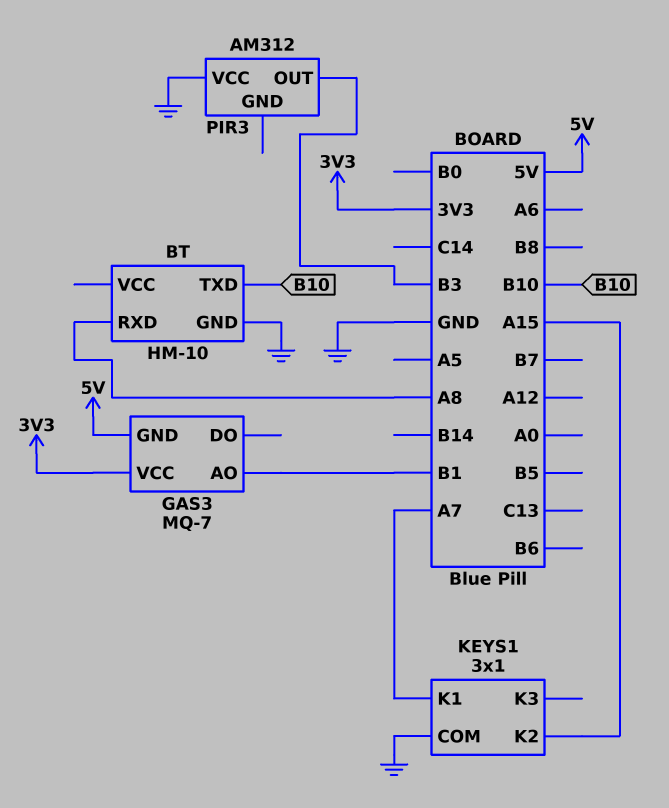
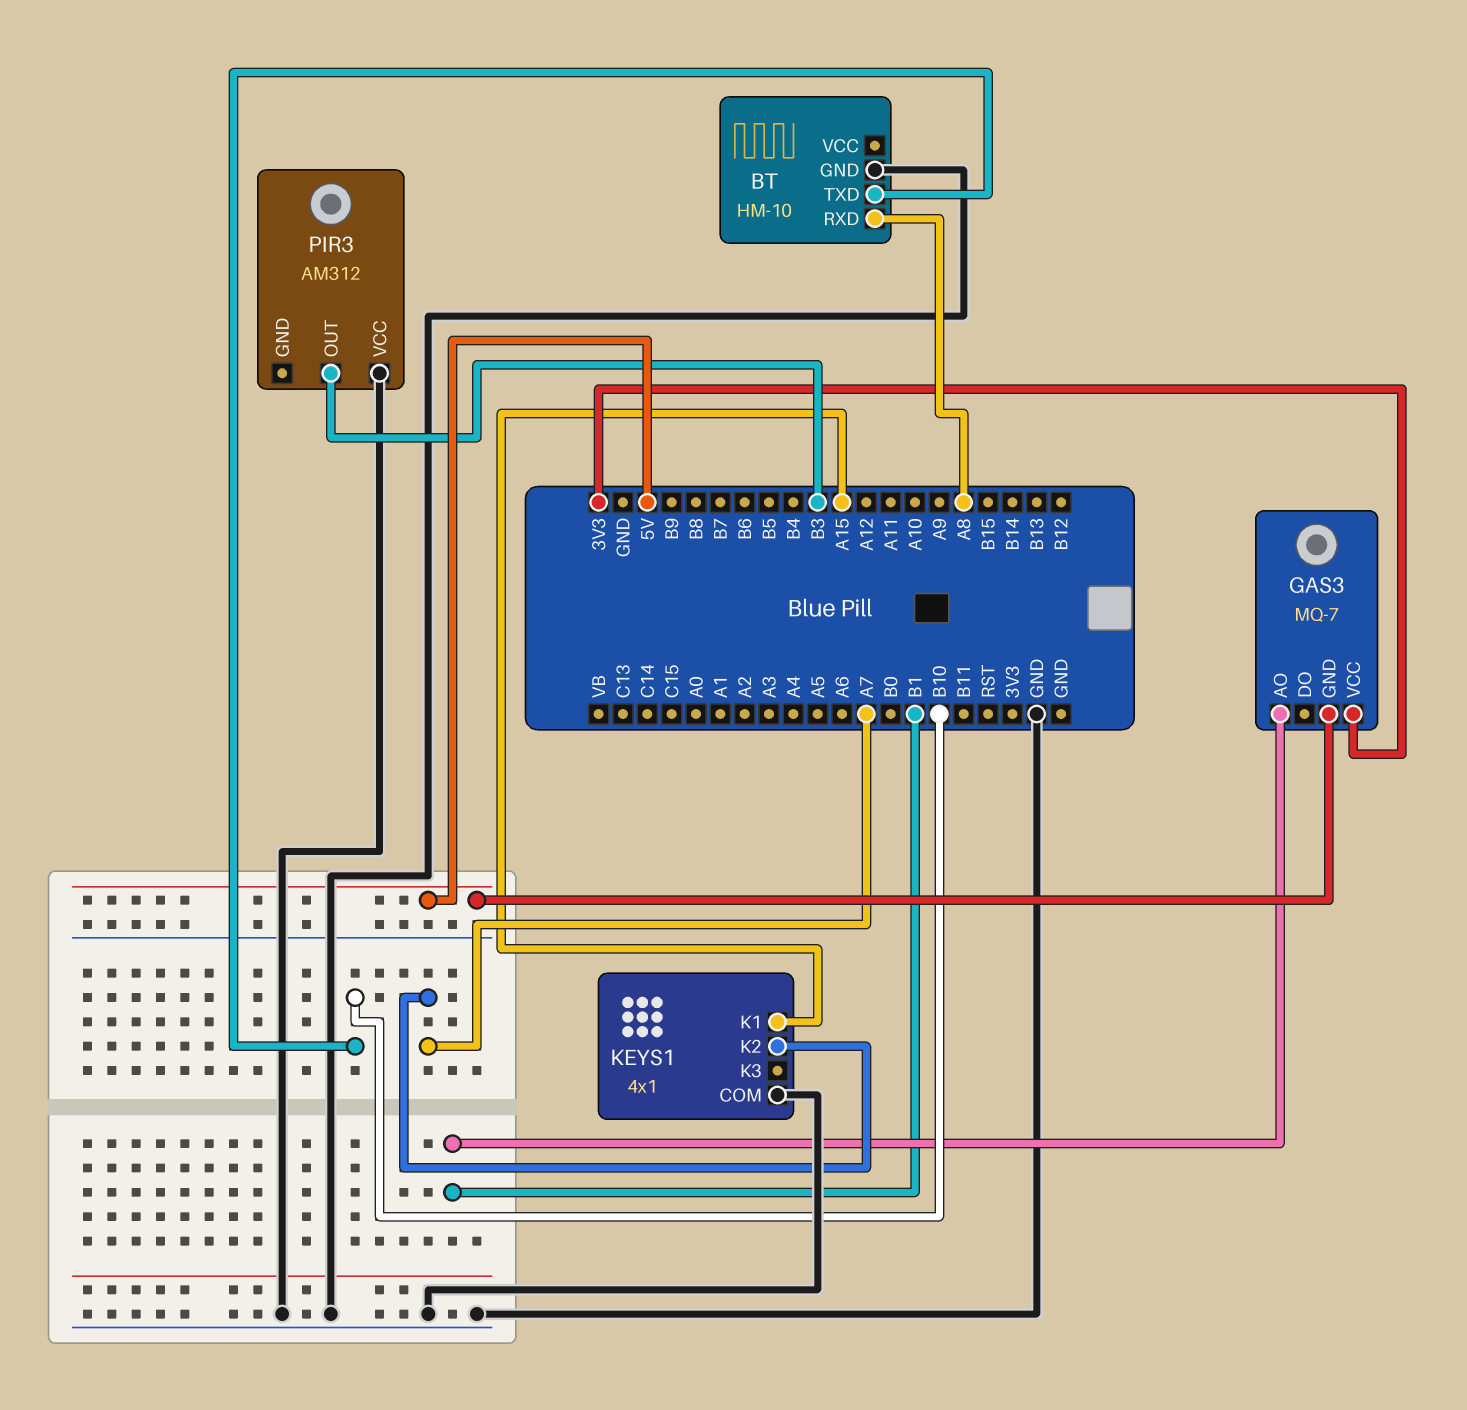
KEYS1: 3x1 -> 4x1
KEYS1 pin K1: A7 -> A15
KEYS1 pin K2: A15 -> A7

